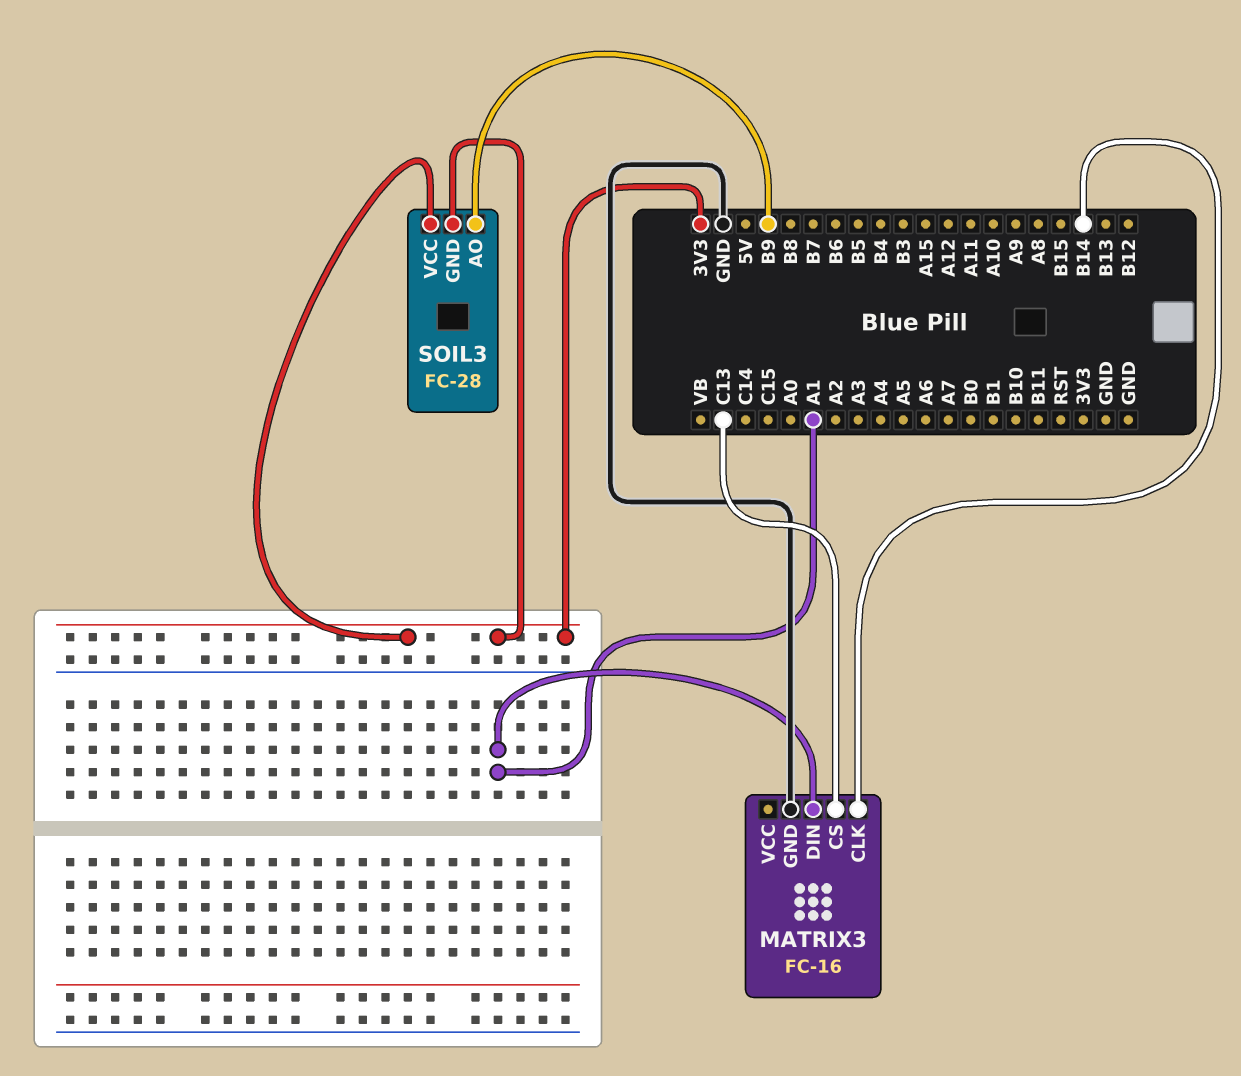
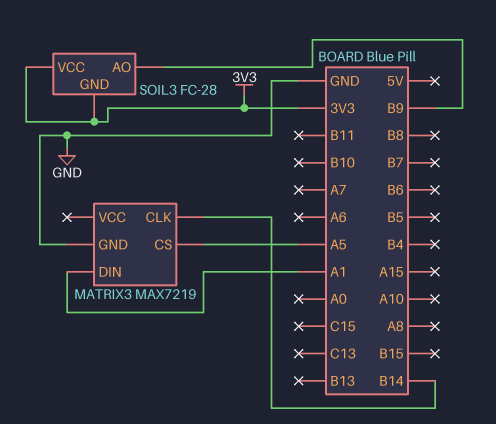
MATRIX3: FC-16 -> MAX7219
MATRIX3 pin CS: C13 -> A5

